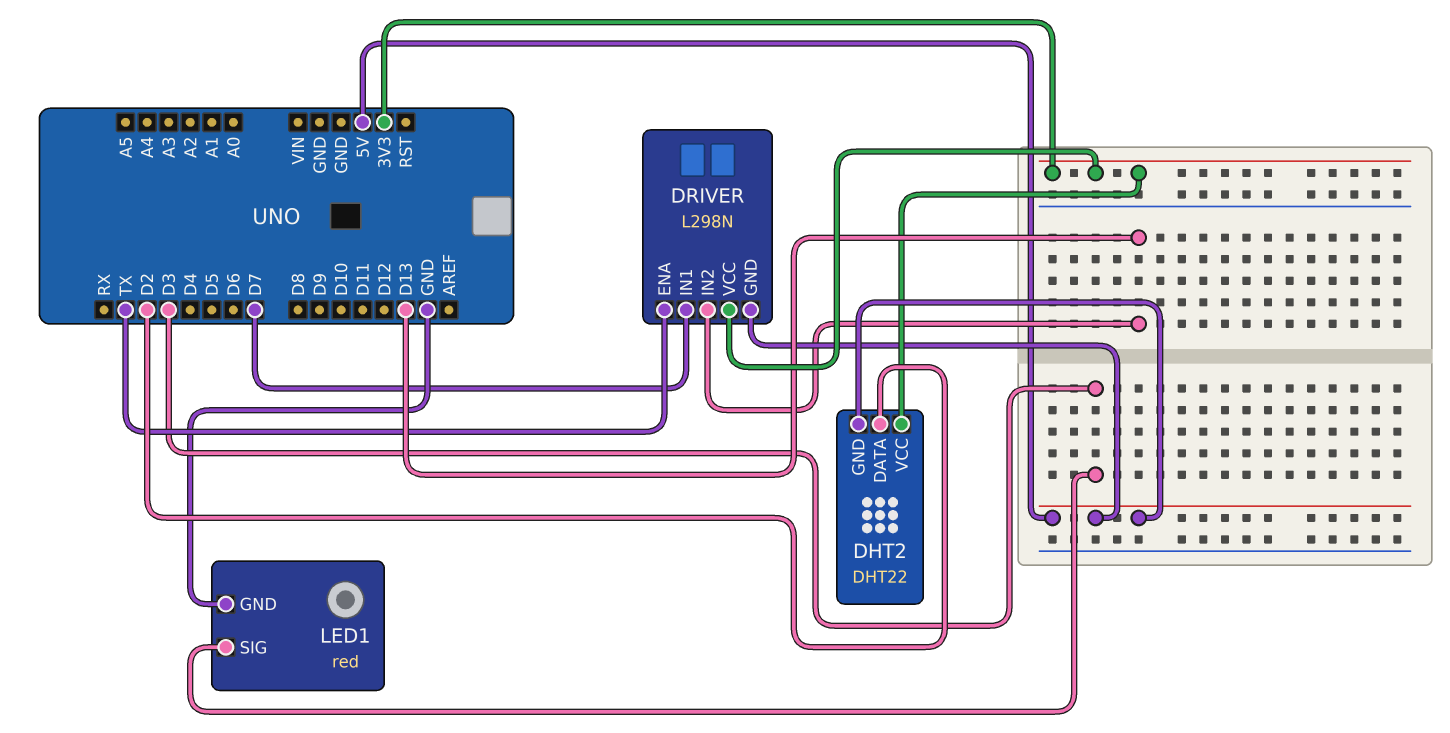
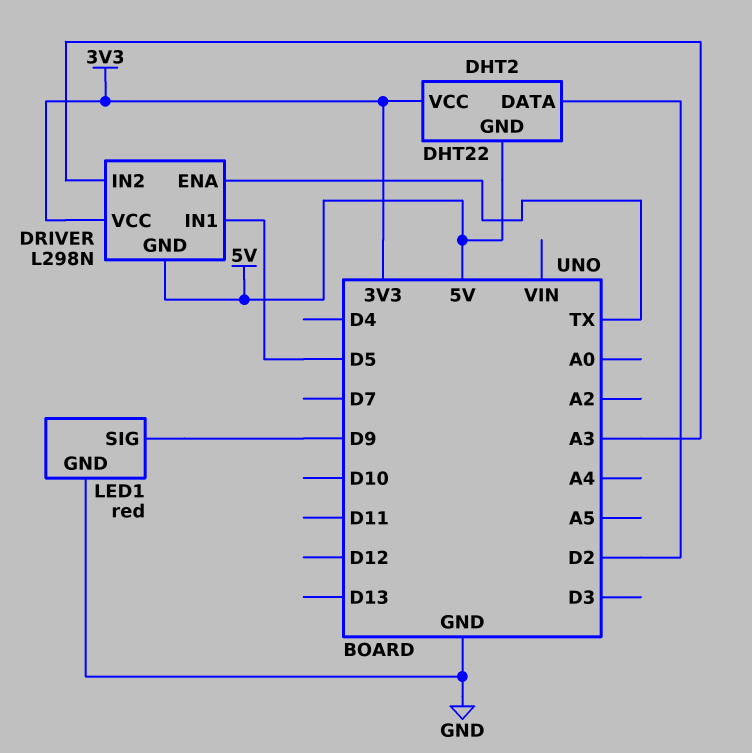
DRIVER pin IN1: D7 -> D5
DRIVER pin IN2: D13 -> A3
LED1 pin SIG: D3 -> D9

